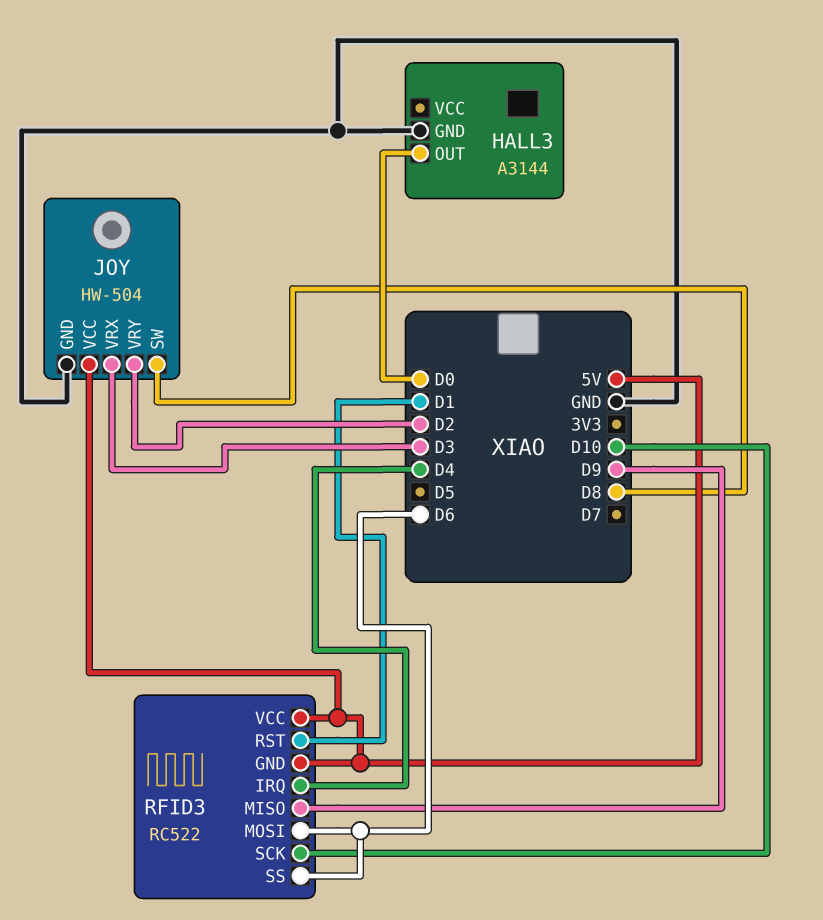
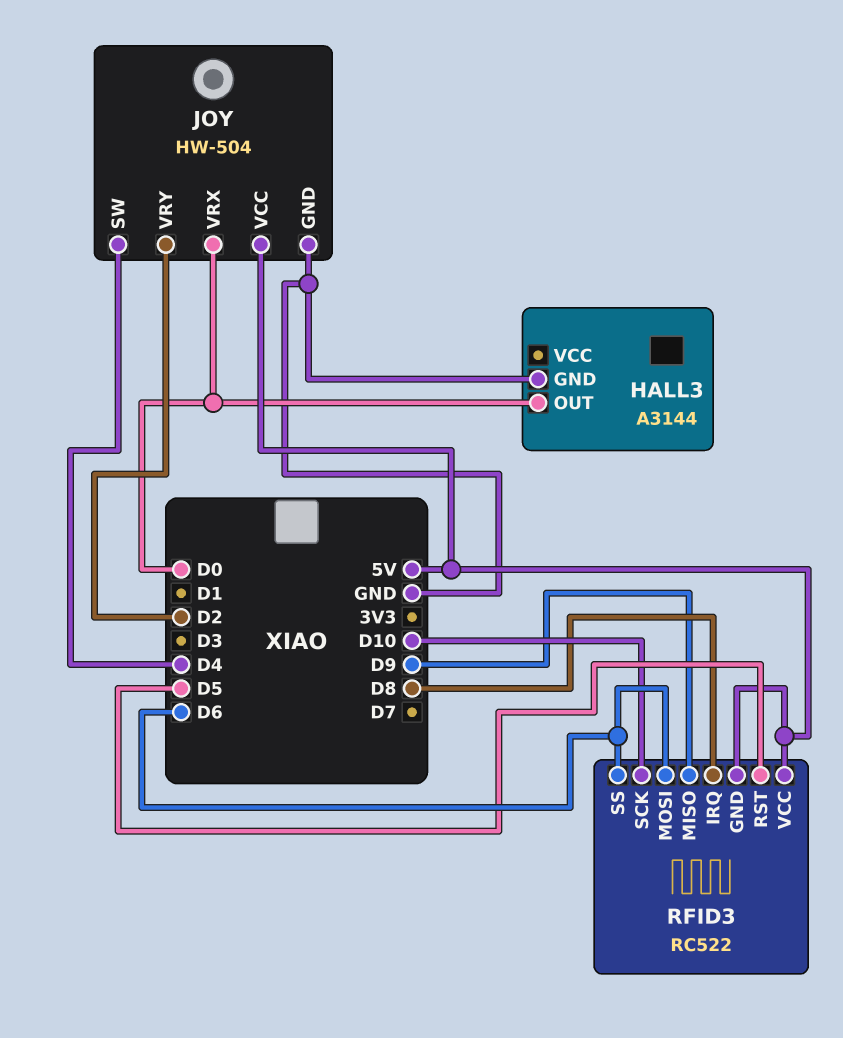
JOY pin SW: D8 -> D4
JOY pin VRX: D3 -> D0
RFID3 pin IRQ: D4 -> D8
RFID3 pin RST: D1 -> D5

